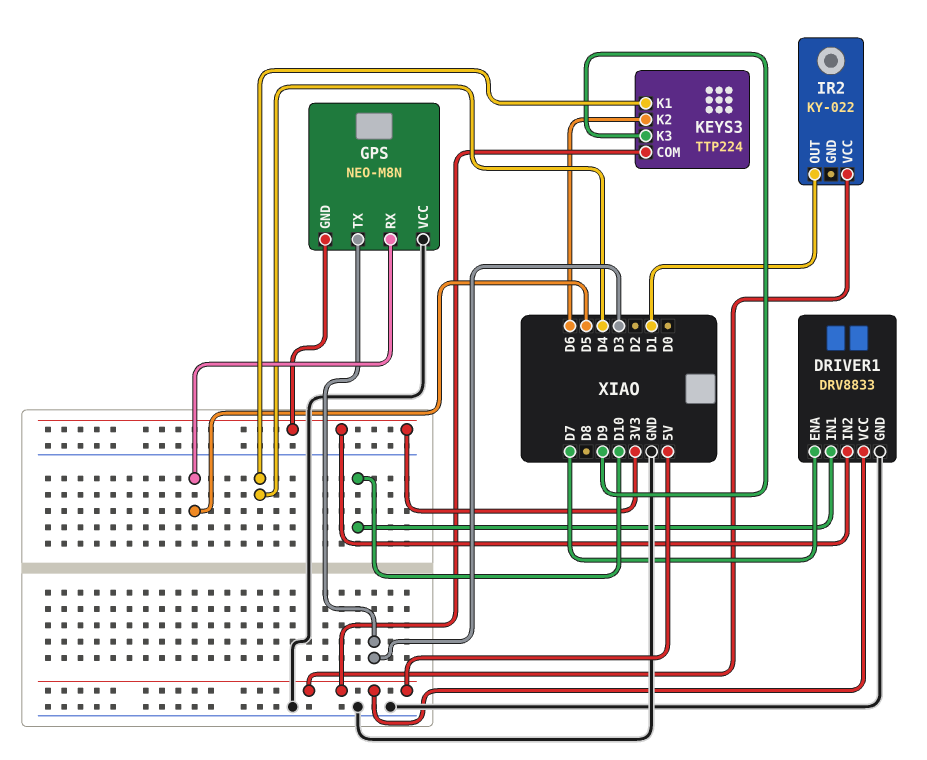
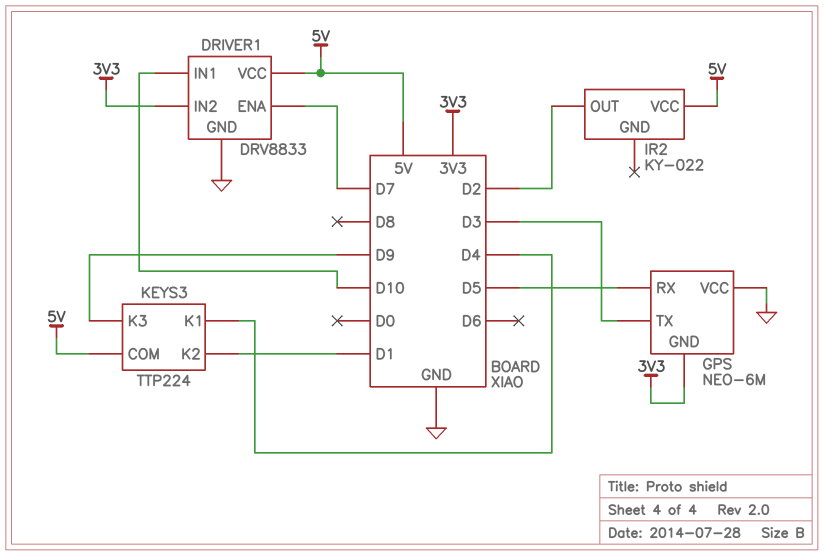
GPS: NEO-M8N -> NEO-6M
IR2 pin OUT: D1 -> D2
KEYS3 pin K2: D6 -> D1

